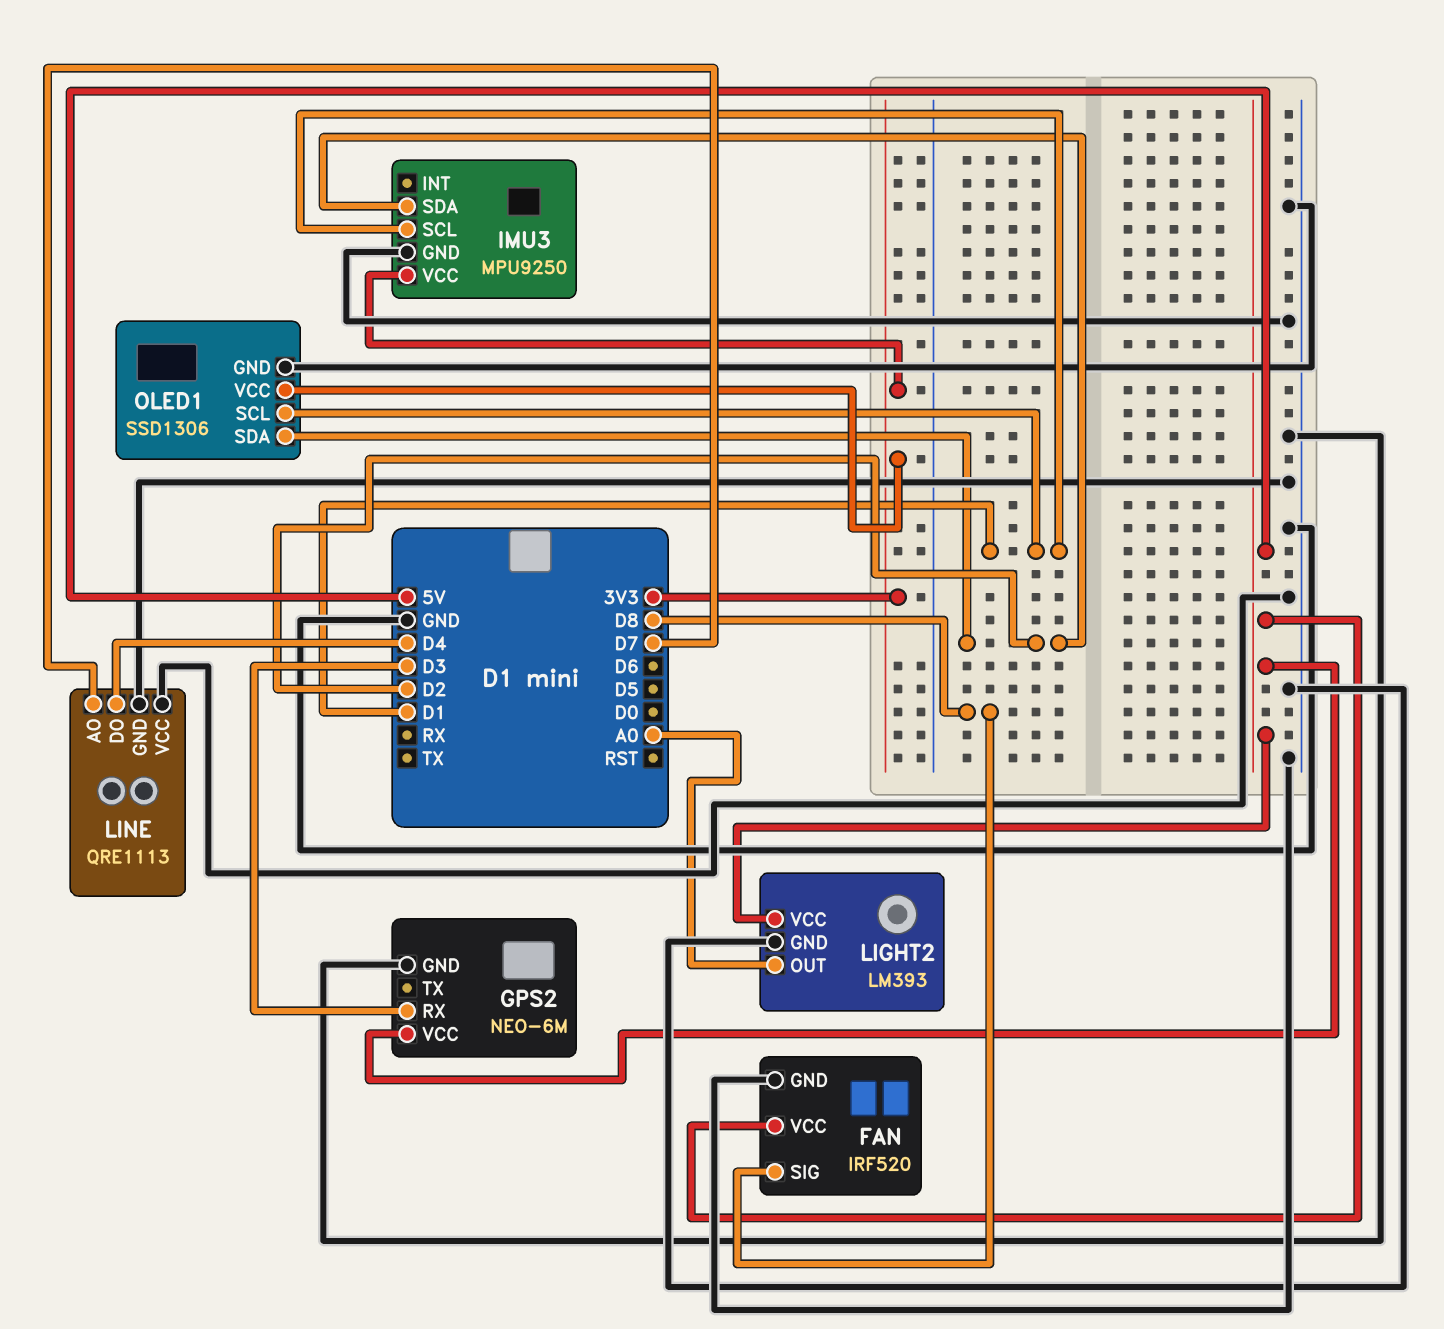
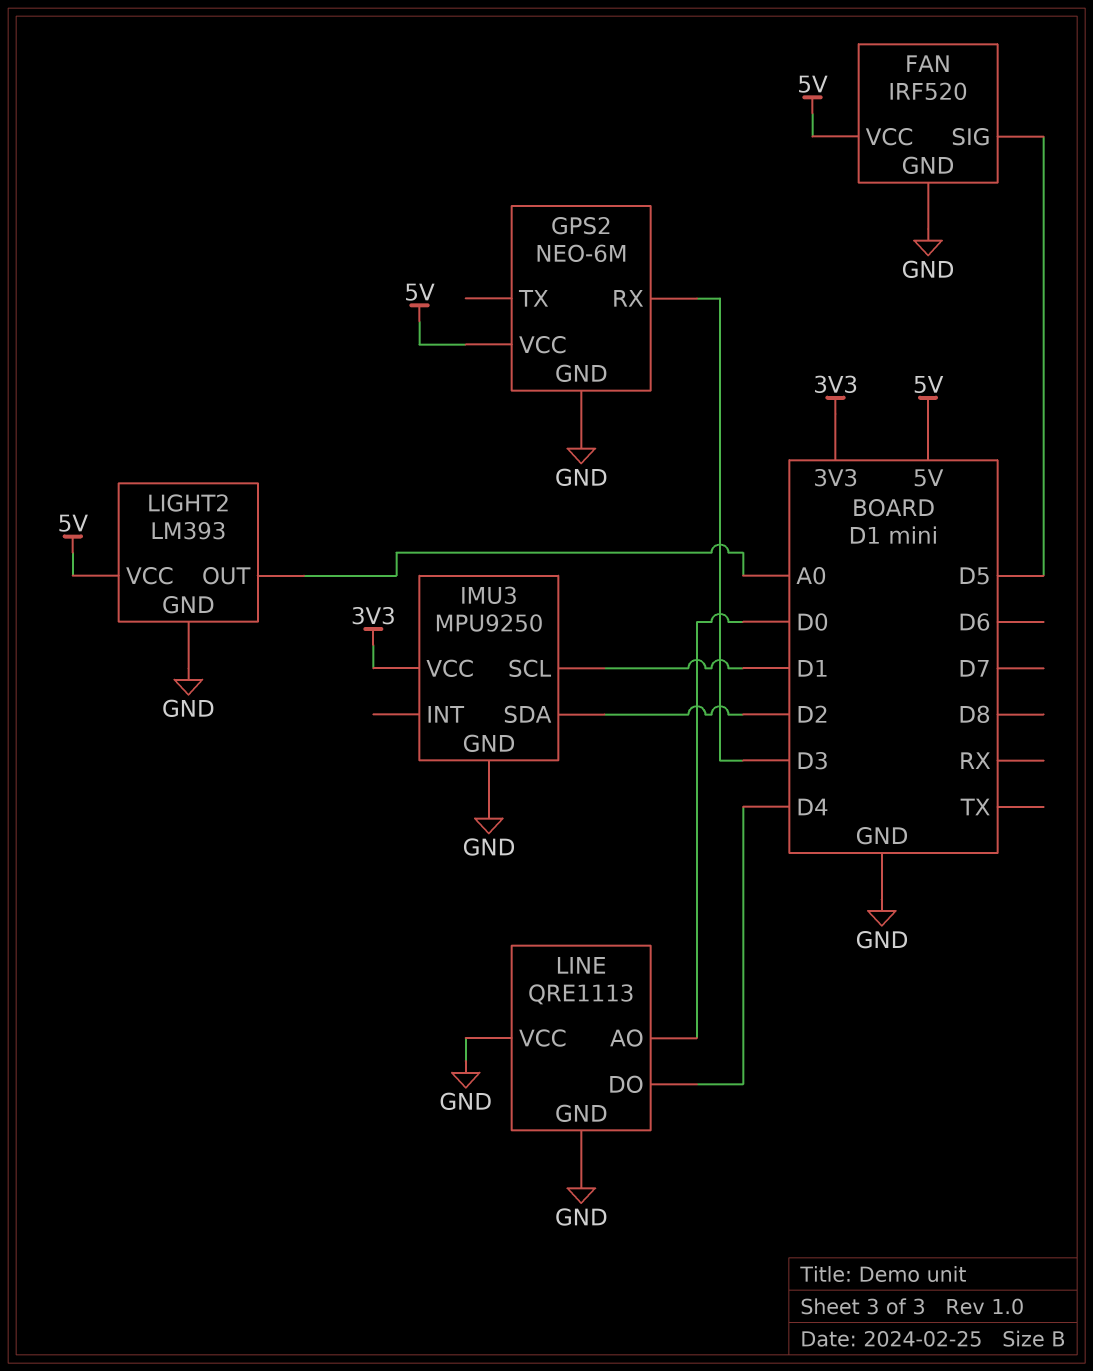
FAN pin SIG: D8 -> D5
LINE pin AO: D7 -> D0
OLED1: SSD1306 -> none
OLED1 pin GND: GND -> none
OLED1 pin SCL: D1 -> none
OLED1 pin SDA: D2 -> none
OLED1 pin VCC: 3V3 -> none

